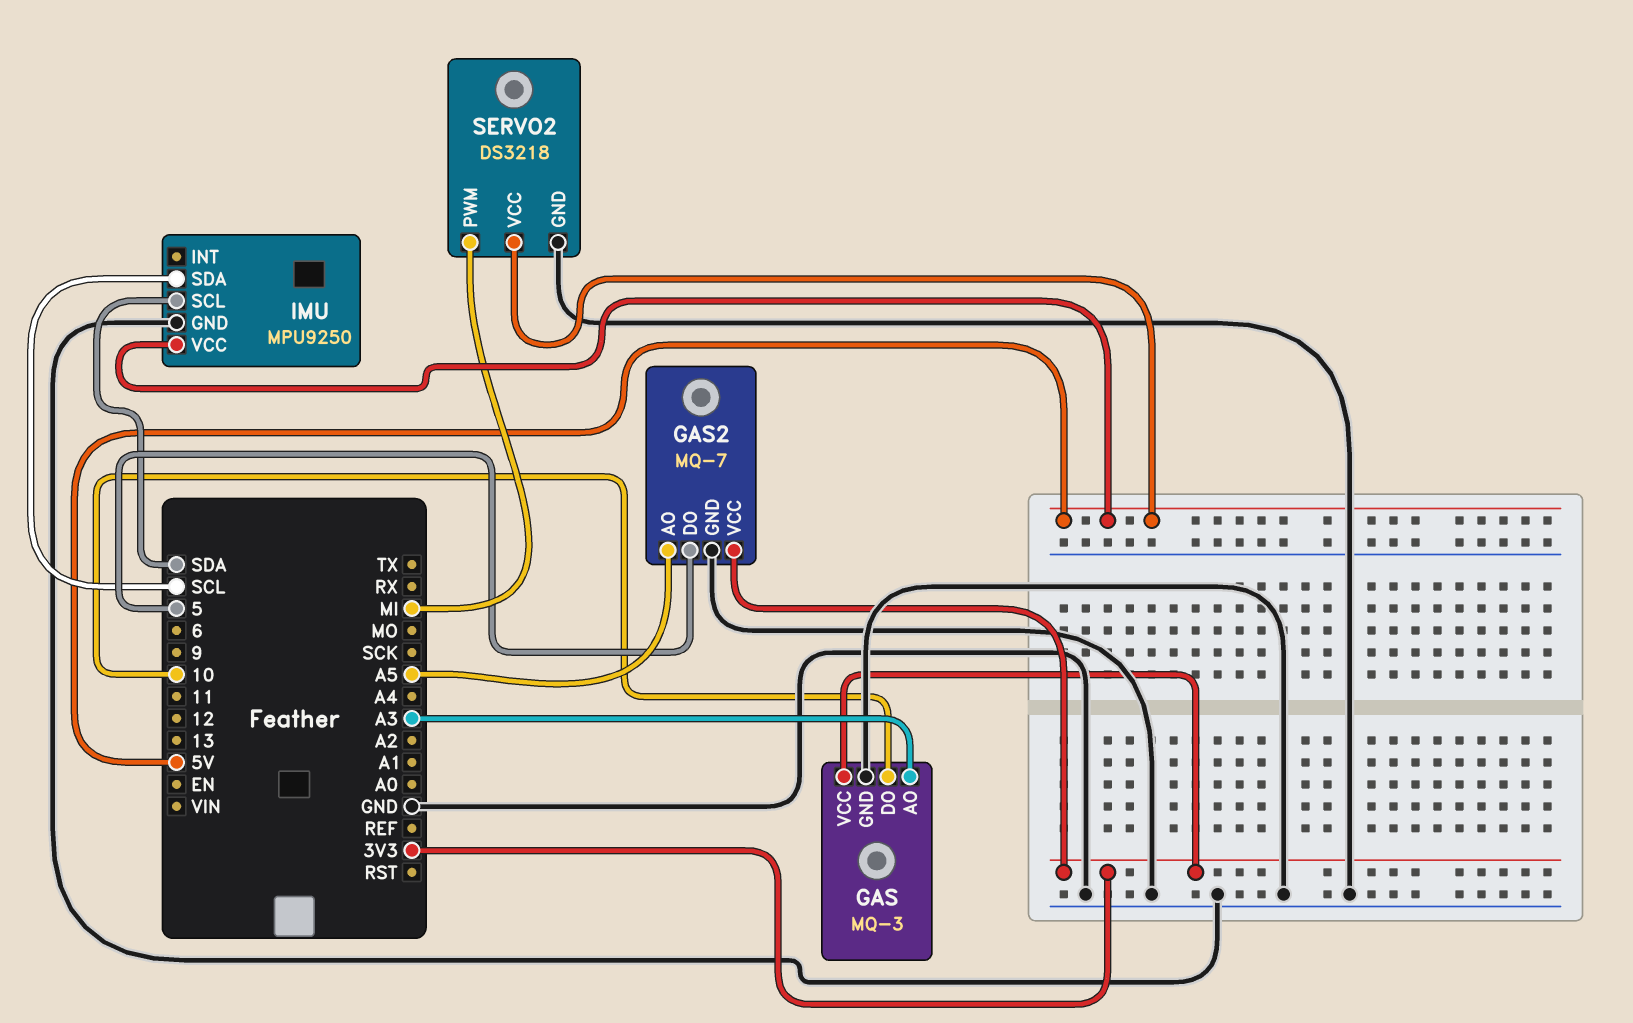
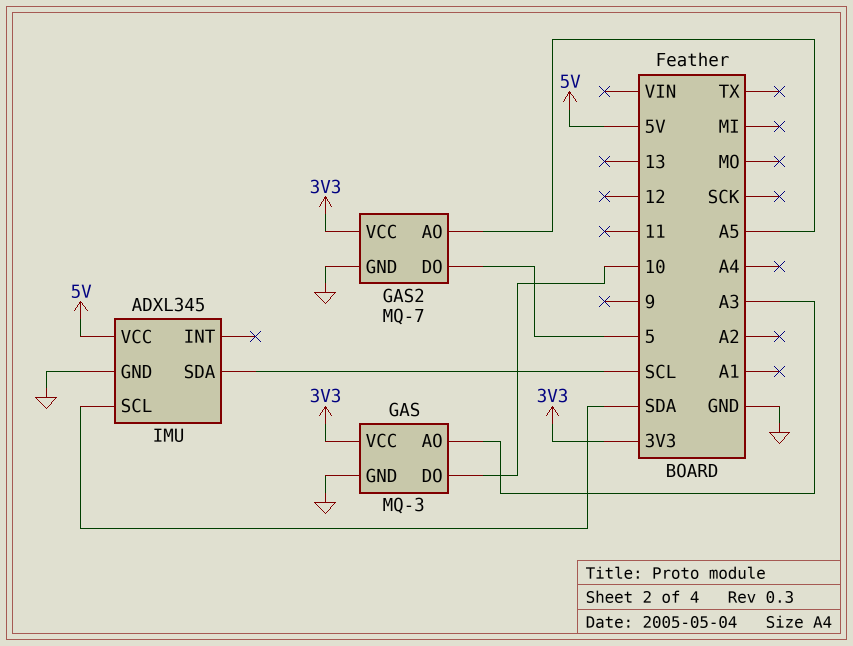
IMU: MPU9250 -> ADXL345
SERVO2: DS3218 -> none
SERVO2 pin GND: GND -> none
SERVO2 pin PWM: MI -> none
SERVO2 pin VCC: 5V -> none

